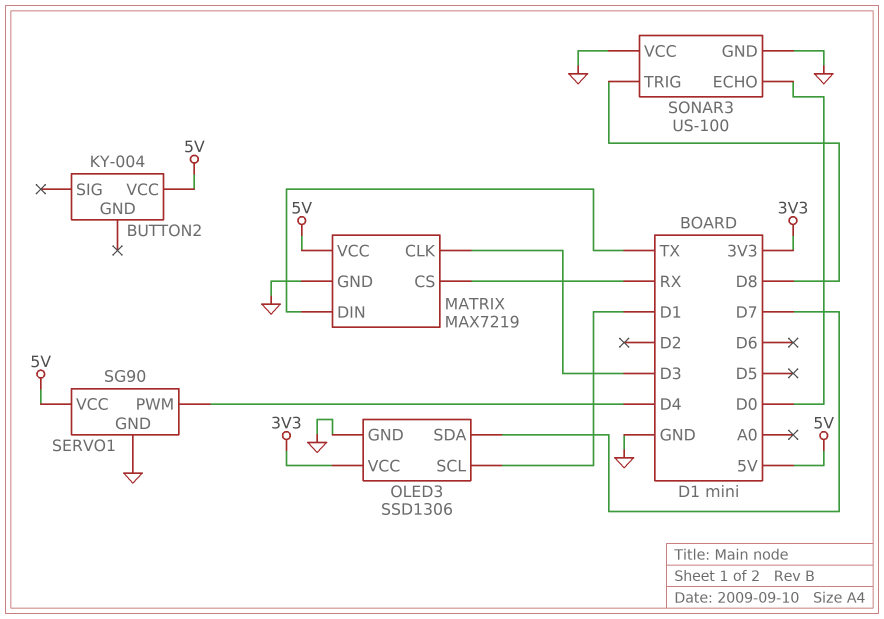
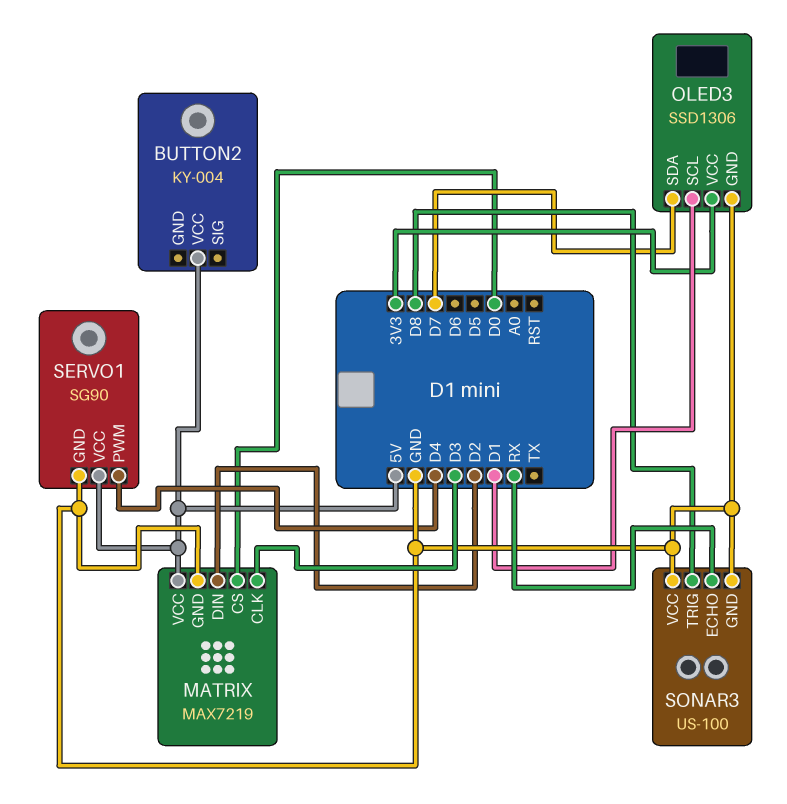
MATRIX pin CS: RX -> D0
MATRIX pin DIN: TX -> D2
SONAR3 pin ECHO: D0 -> RX

